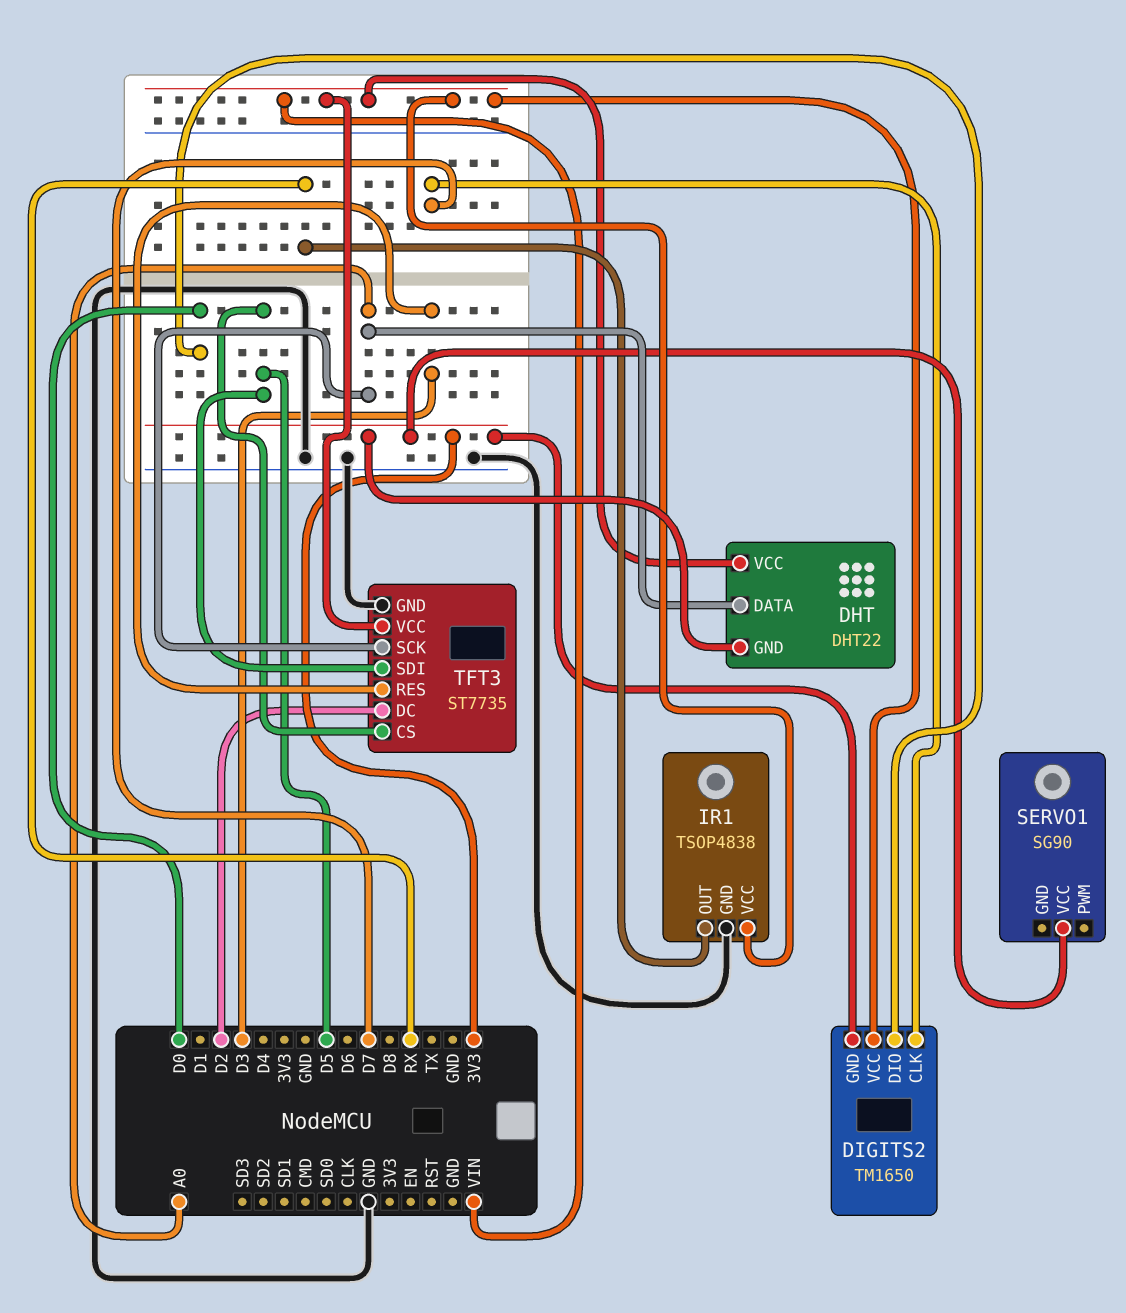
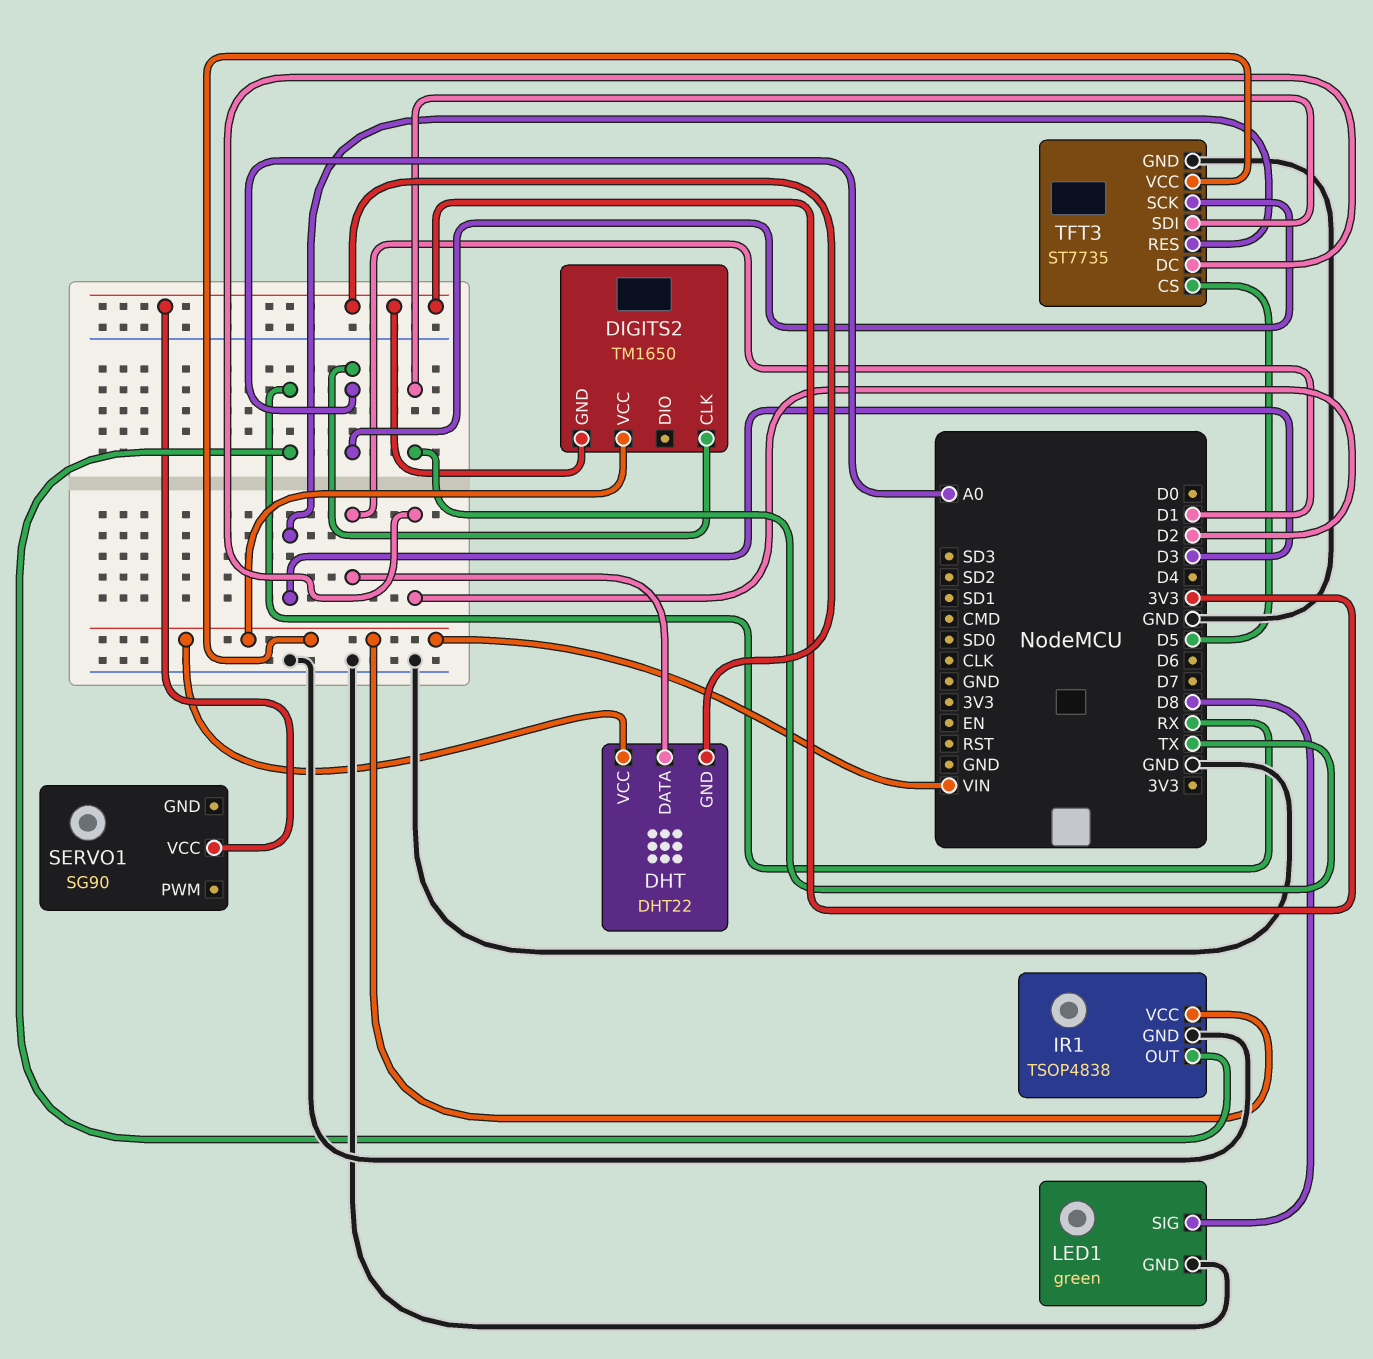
DHT pin DATA: A0 -> D1
DIGITS2 pin CLK: D7 -> A0
DIGITS2 pin DIO: D0 -> none
LED1: none -> green
LED1 pin GND: none -> GND
LED1 pin SIG: none -> D8
TFT3 pin SDI: D5 -> TX

